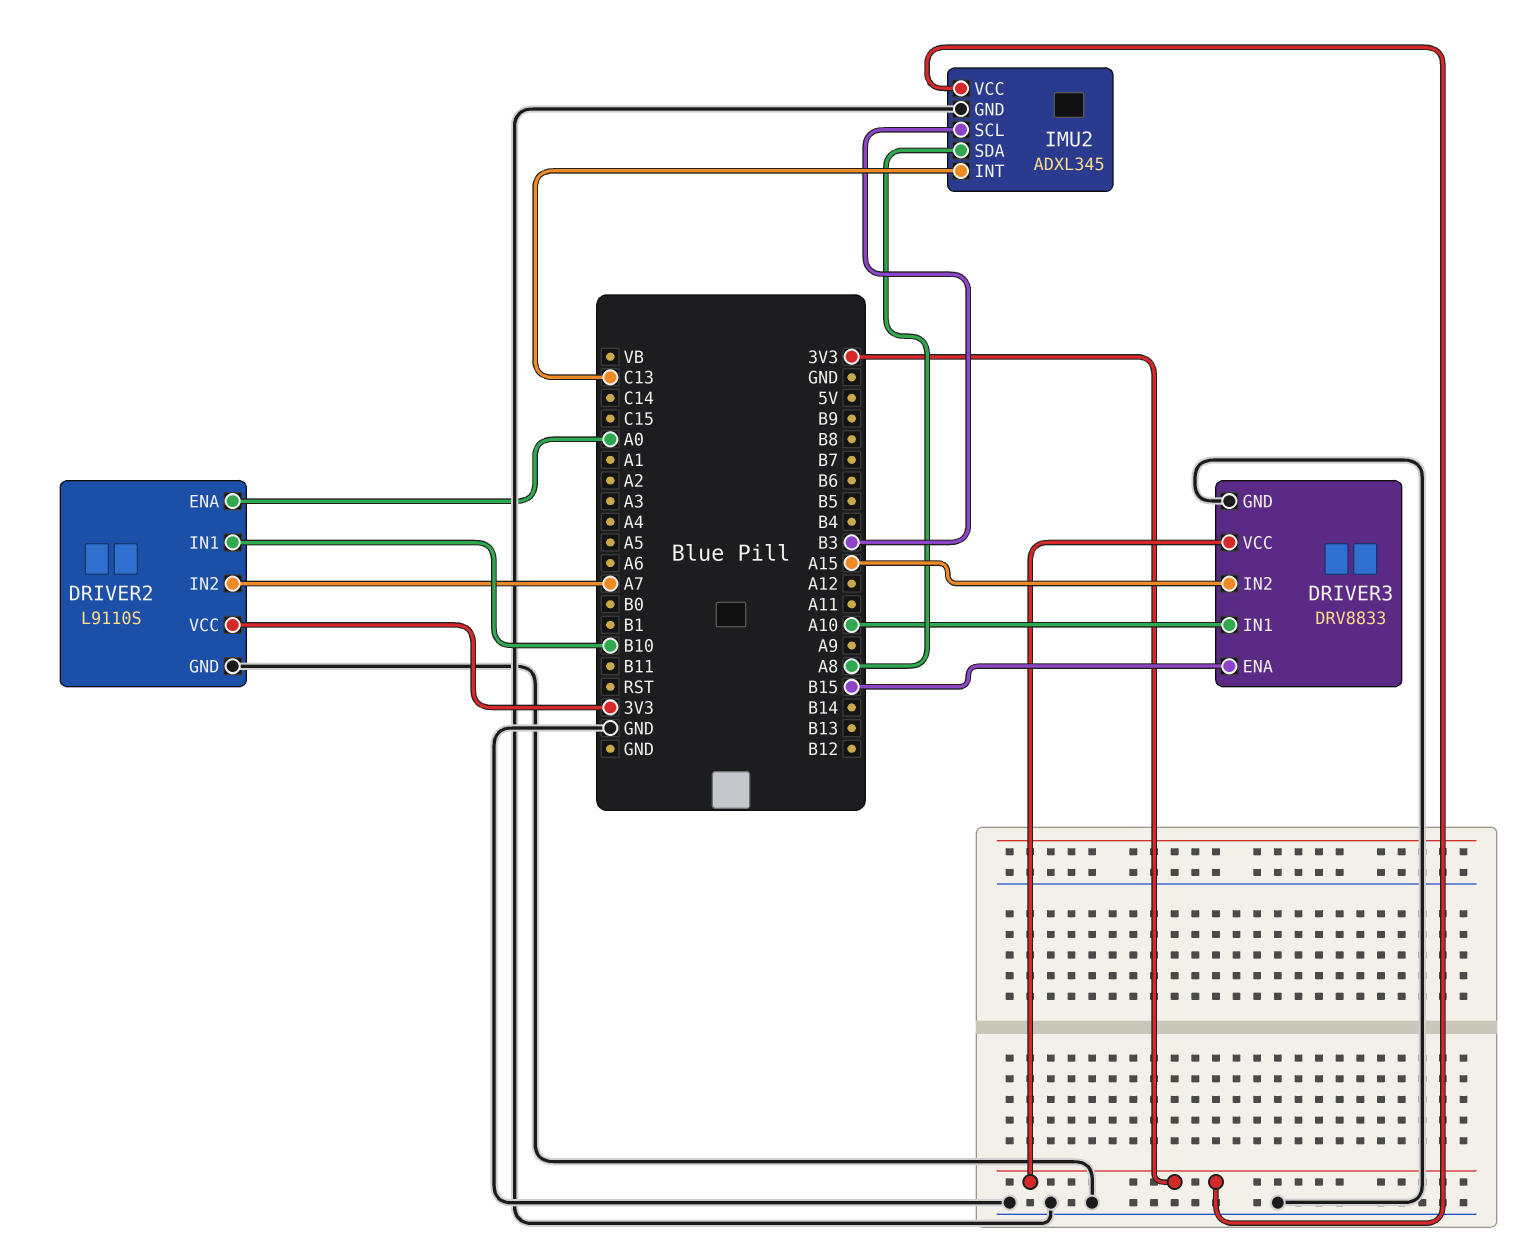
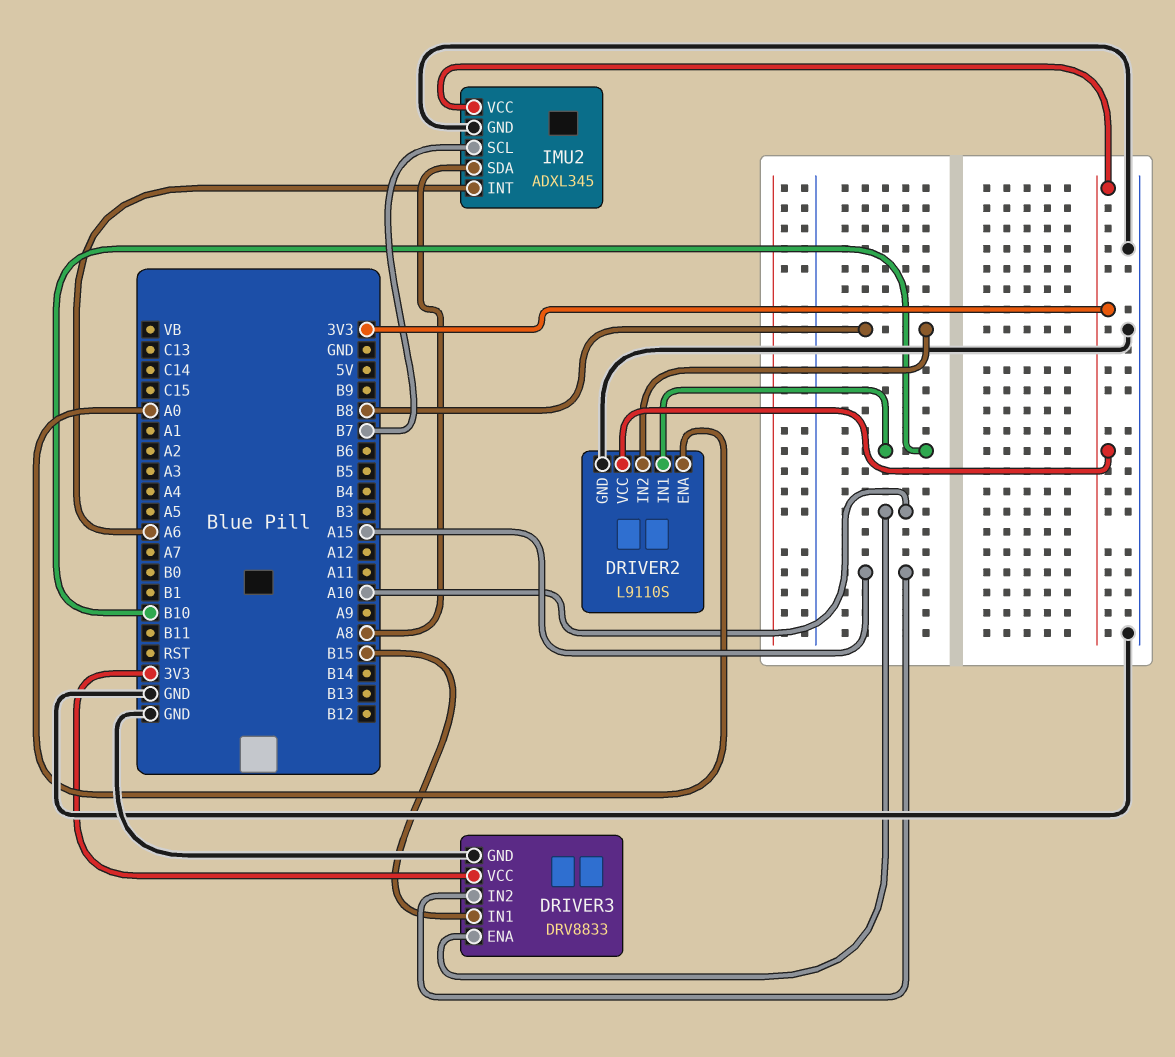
DRIVER2 pin IN2: A7 -> B8
DRIVER3 pin ENA: B15 -> A10
DRIVER3 pin IN1: A10 -> B15
IMU2 pin INT: C13 -> A6
IMU2 pin SCL: B3 -> B7

